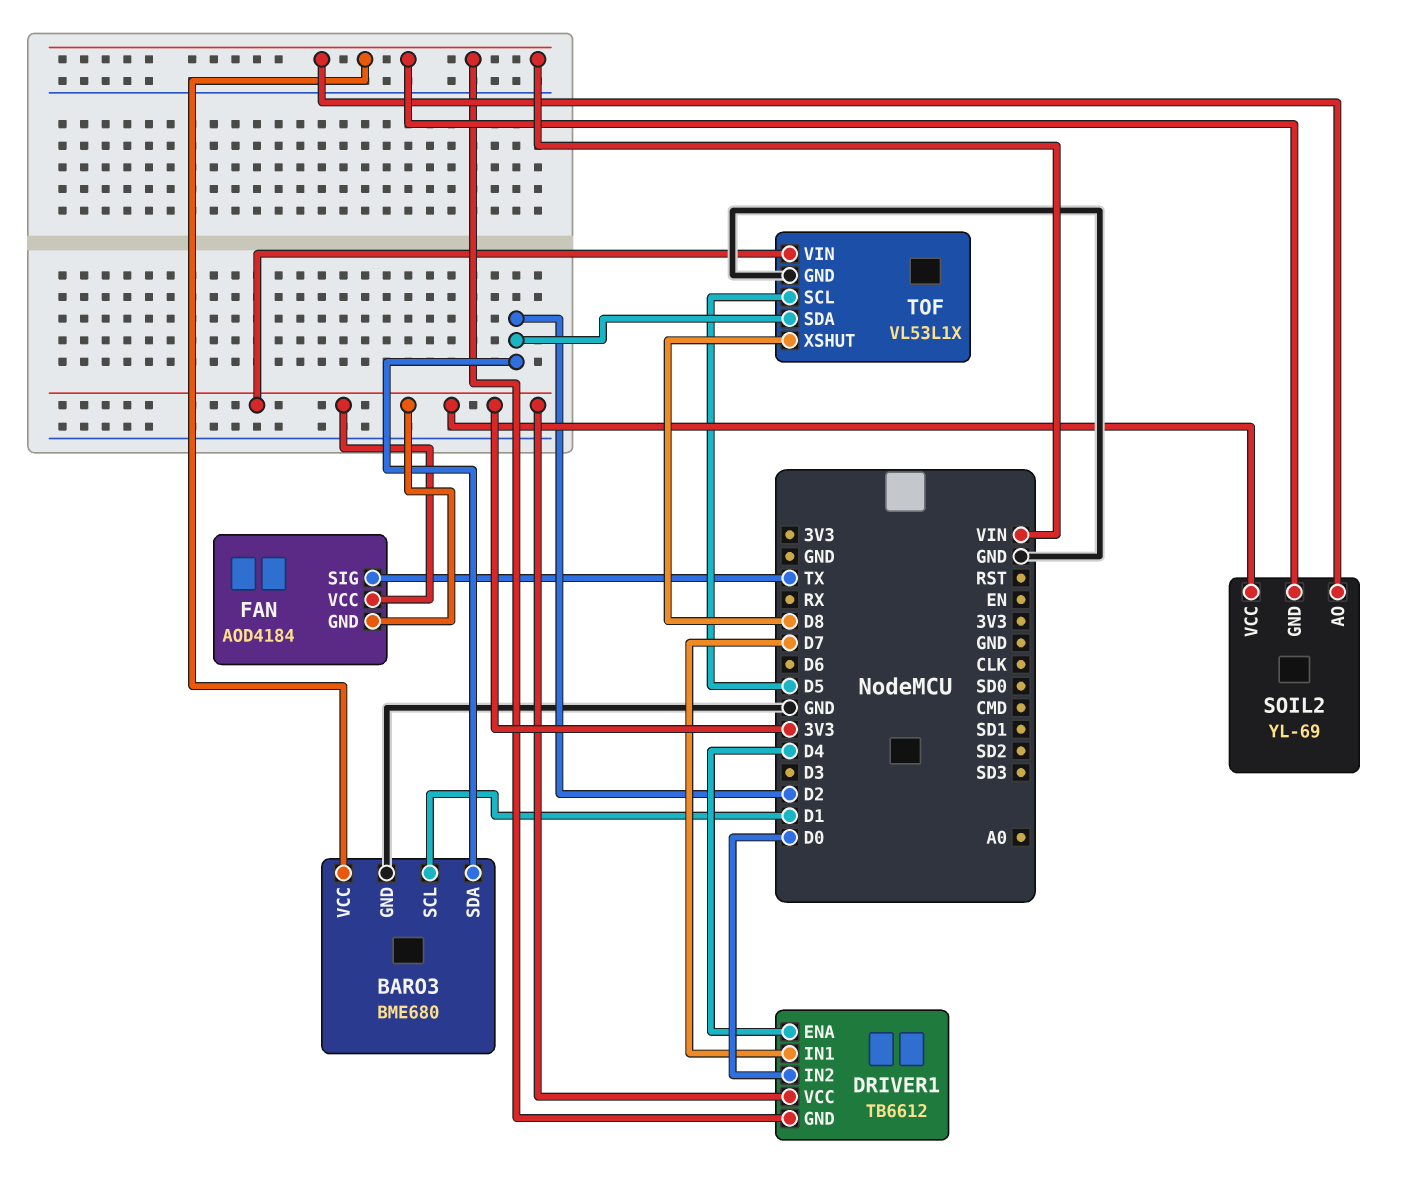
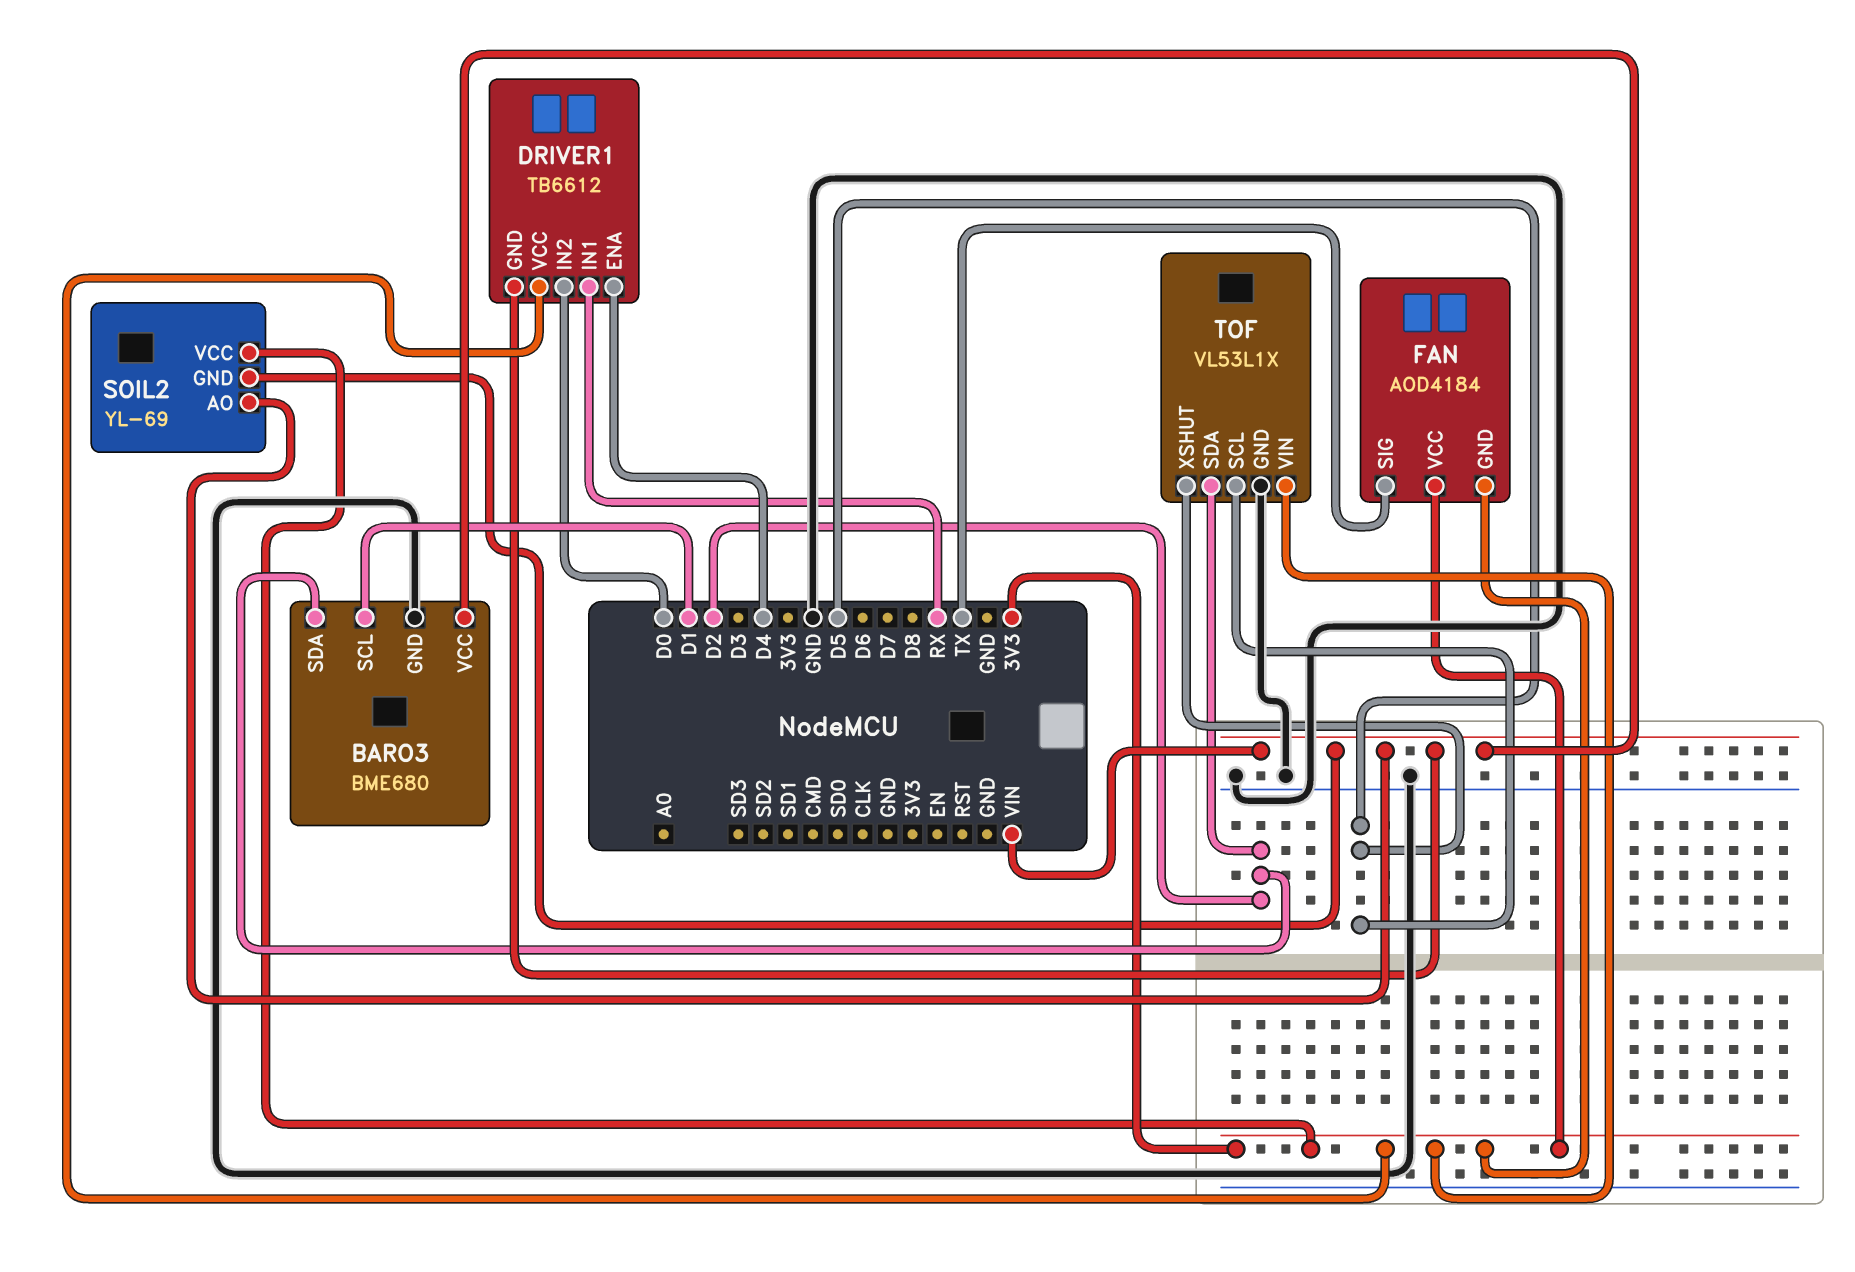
DRIVER1 pin IN1: D7 -> RX
TOF pin XSHUT: D8 -> D5

